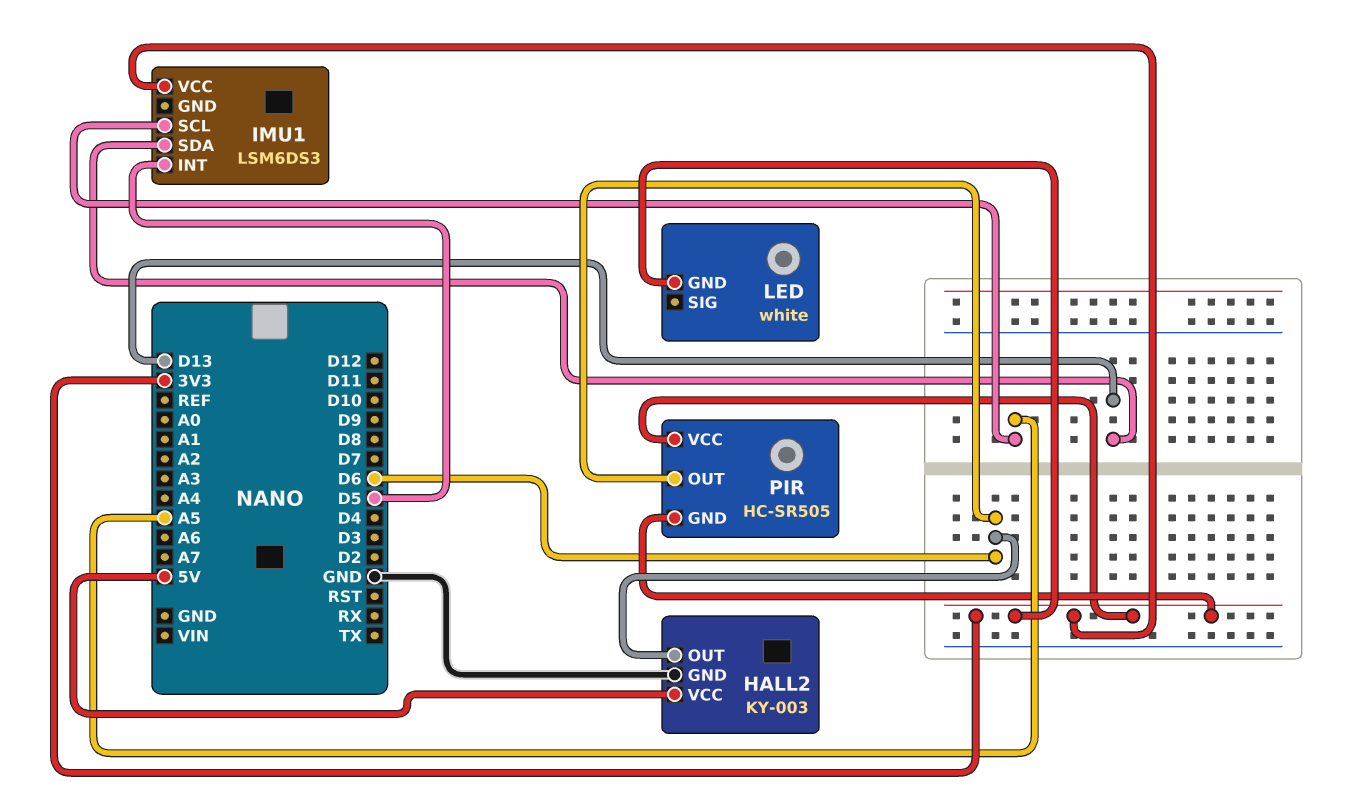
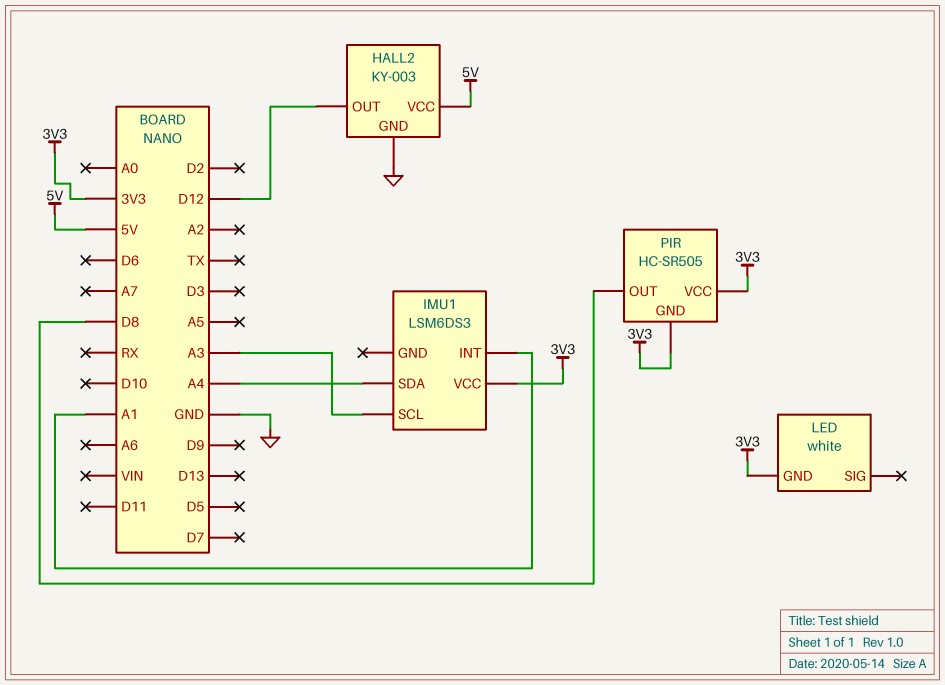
HALL2 pin OUT: D6 -> D12
IMU1 pin INT: D5 -> A1
IMU1 pin SCL: A5 -> A3
IMU1 pin SDA: D13 -> A4
PIR pin OUT: D6 -> D8

